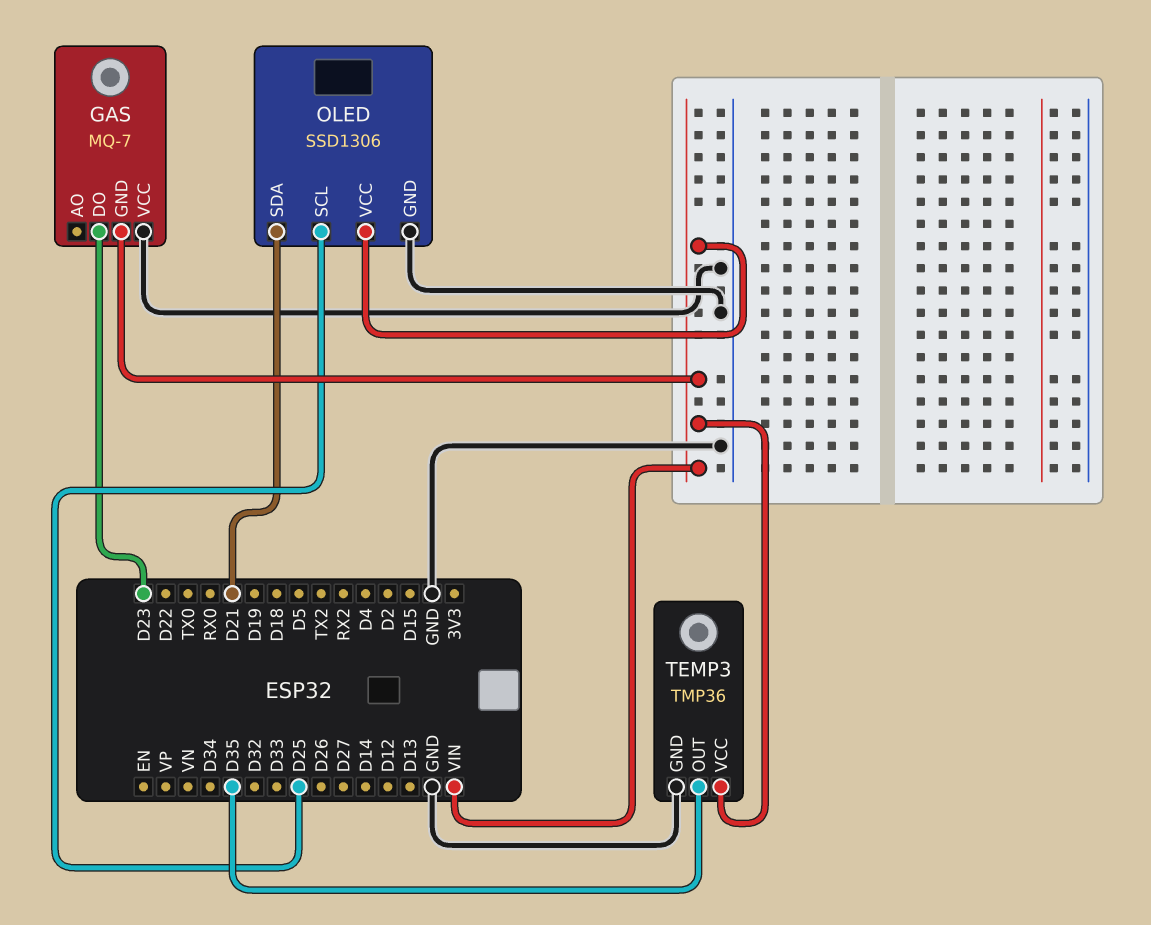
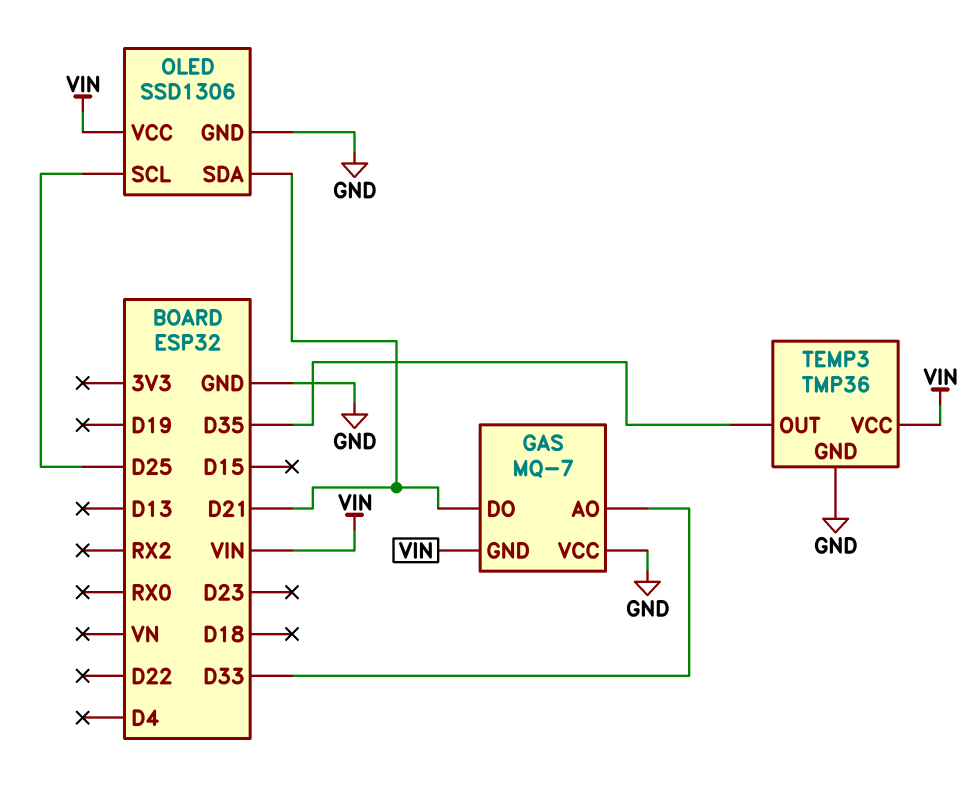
GAS pin AO: none -> D33
GAS pin DO: D23 -> D21

